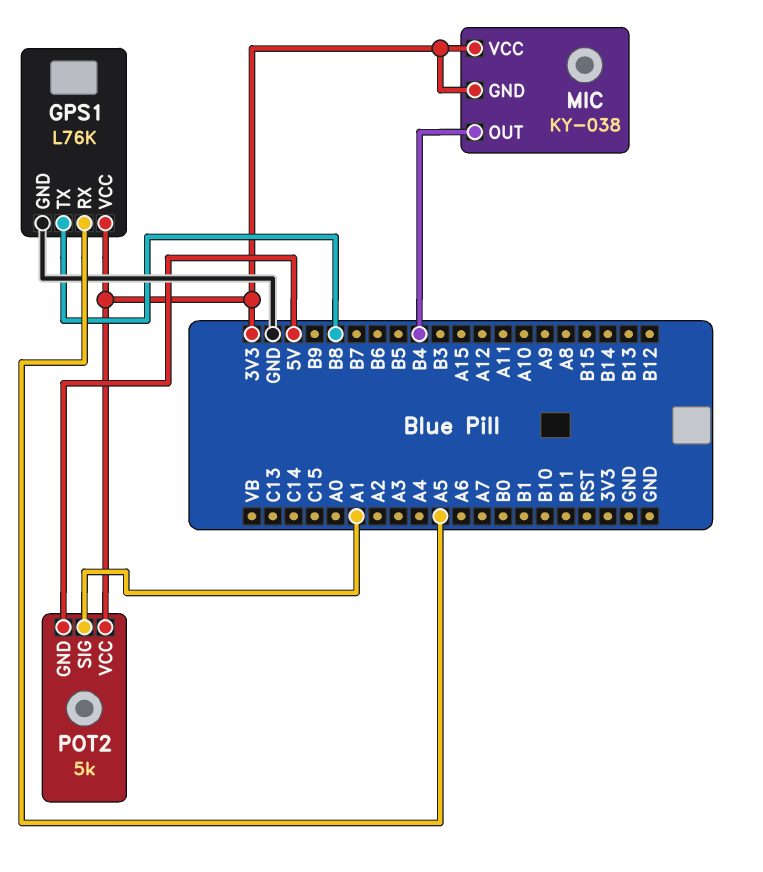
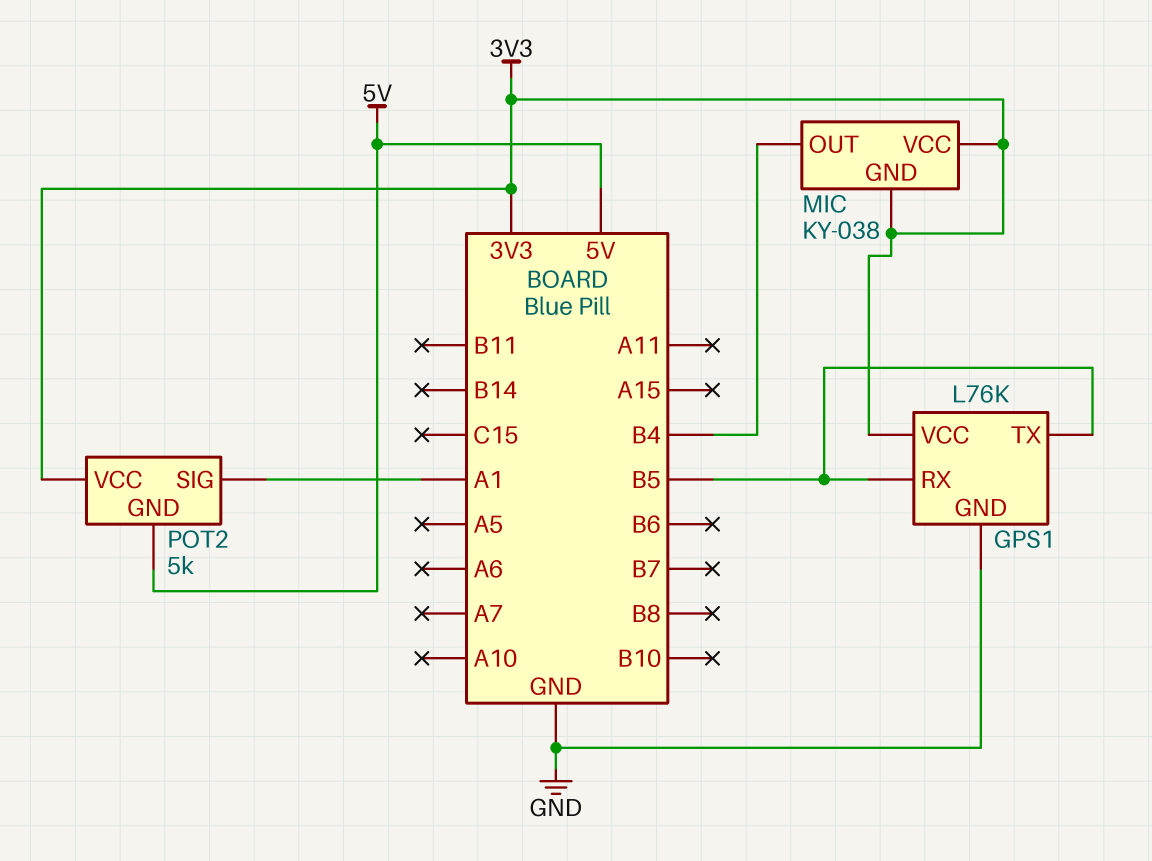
GPS1 pin RX: A5 -> B5
GPS1 pin TX: B8 -> B5

